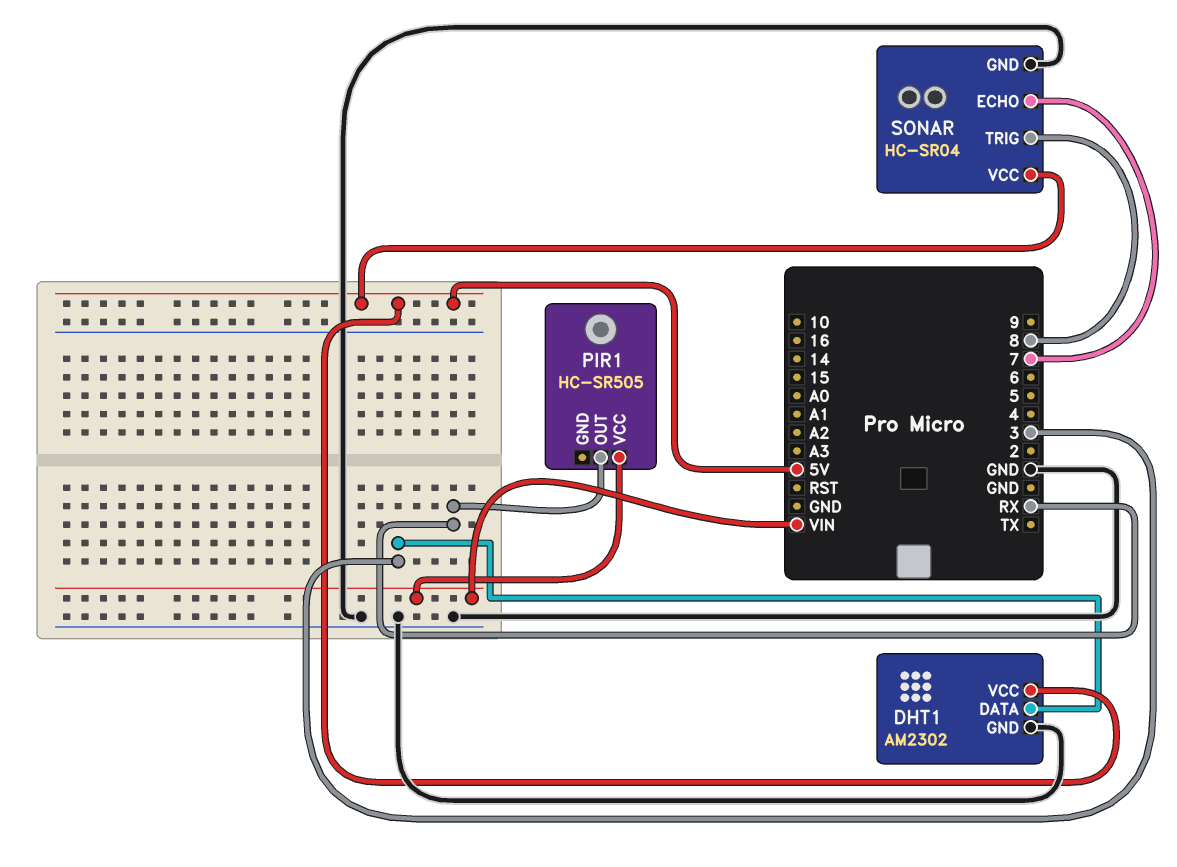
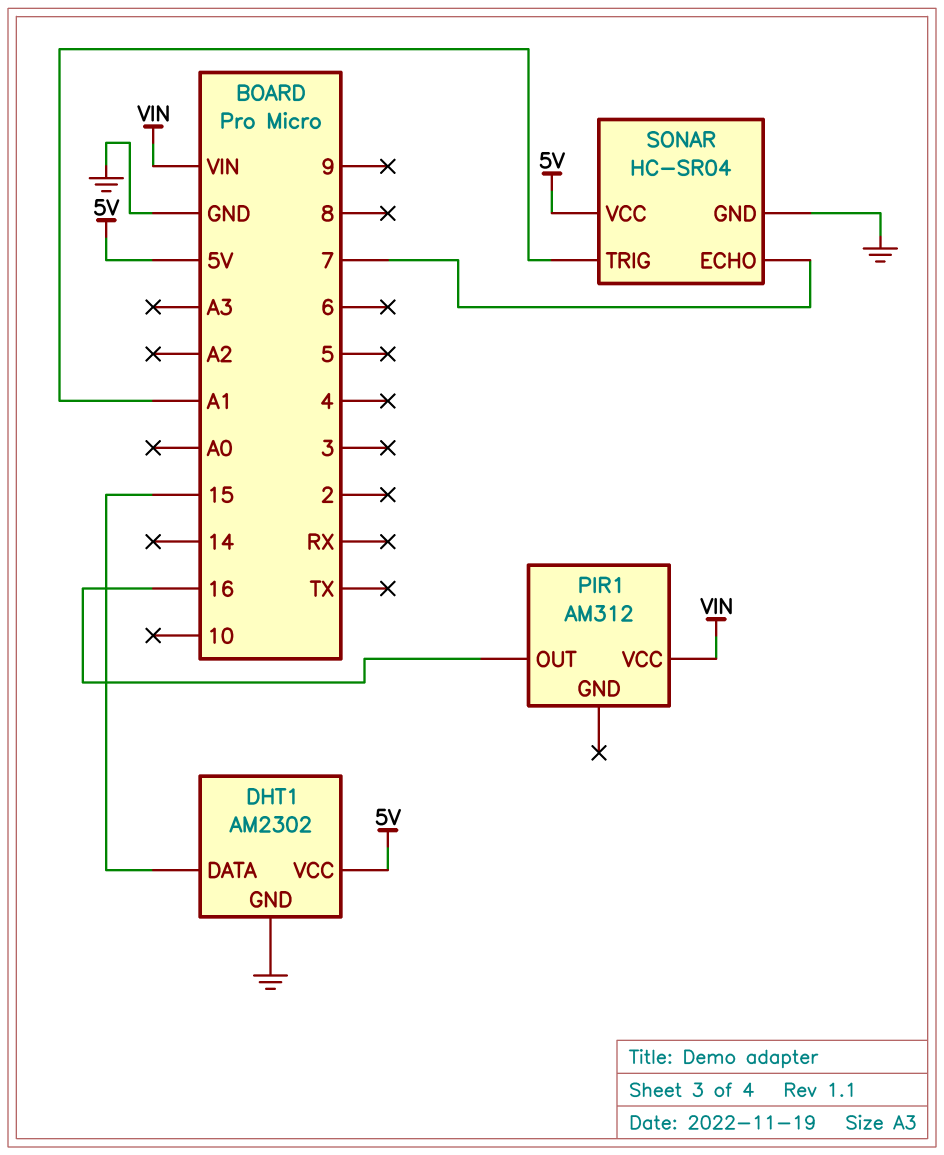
DHT1 pin DATA: 3 -> 15
PIR1: HC-SR505 -> AM312
PIR1 pin OUT: RX -> 16
SONAR pin TRIG: 8 -> A1

